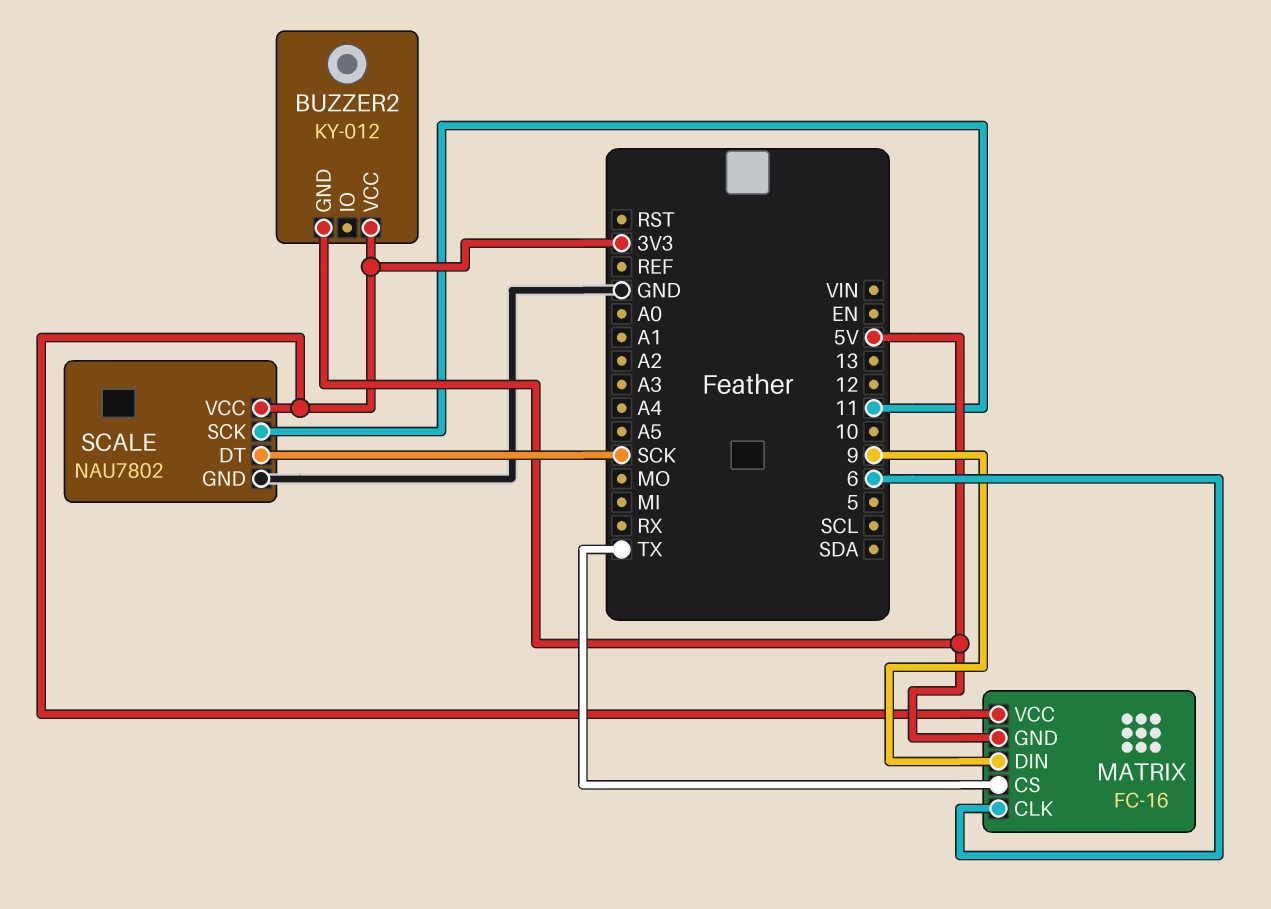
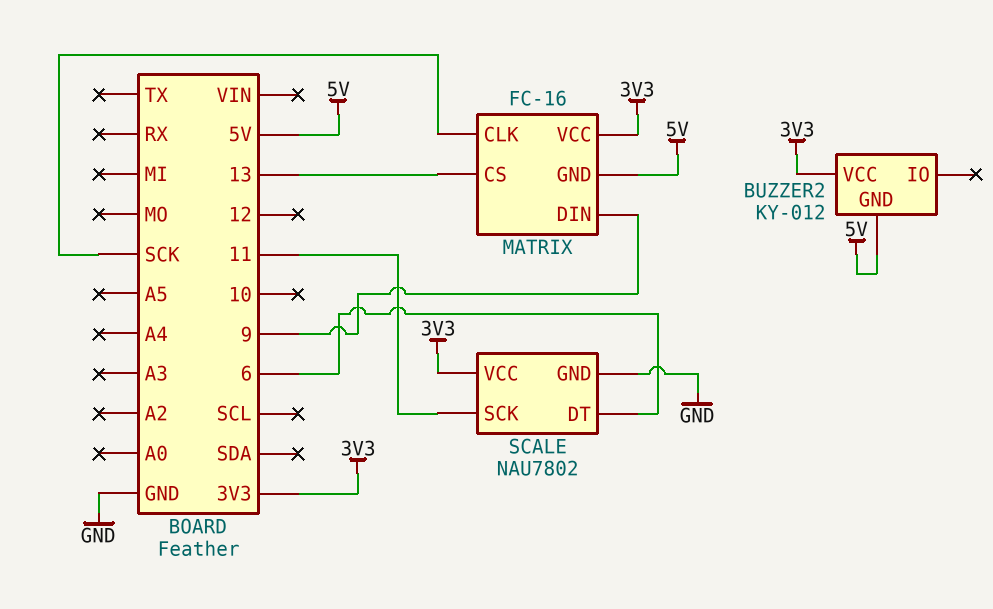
MATRIX pin CLK: 6 -> SCK
MATRIX pin CS: TX -> 13
SCALE pin DT: SCK -> 6

